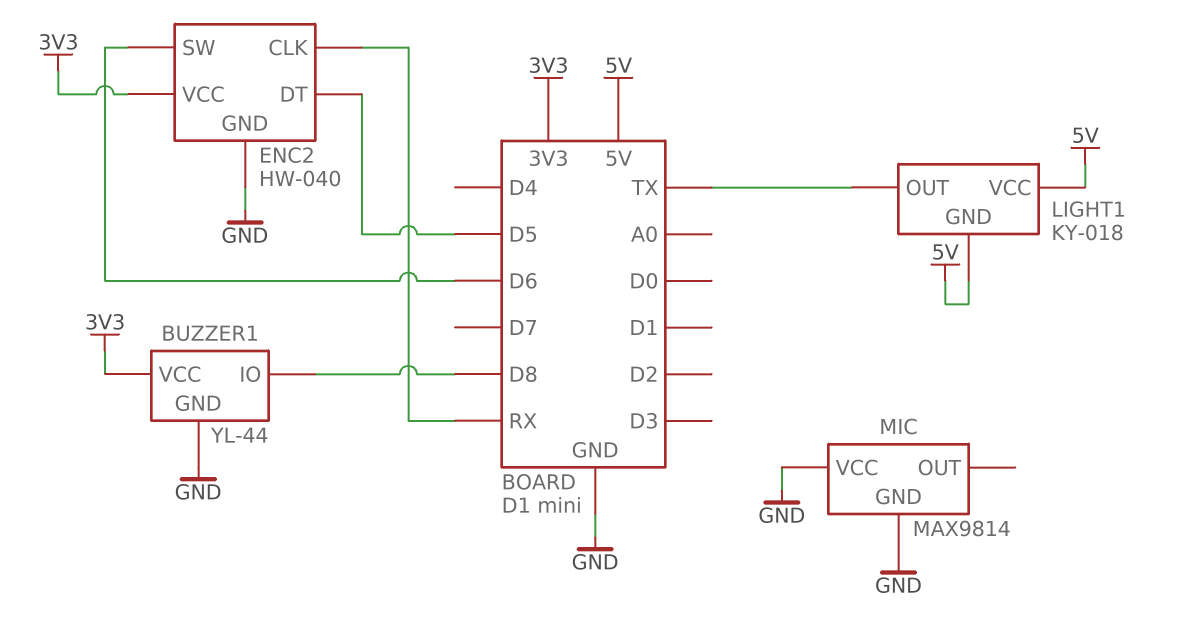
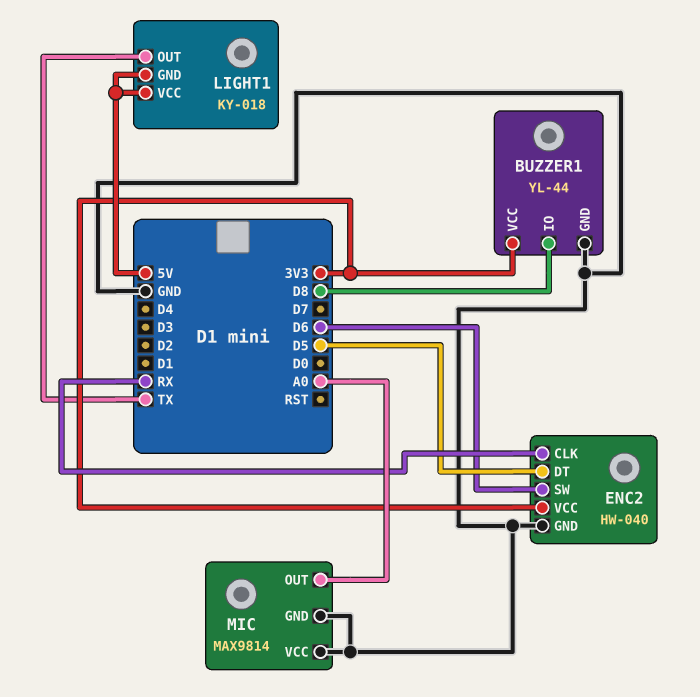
MIC pin OUT: none -> A0

